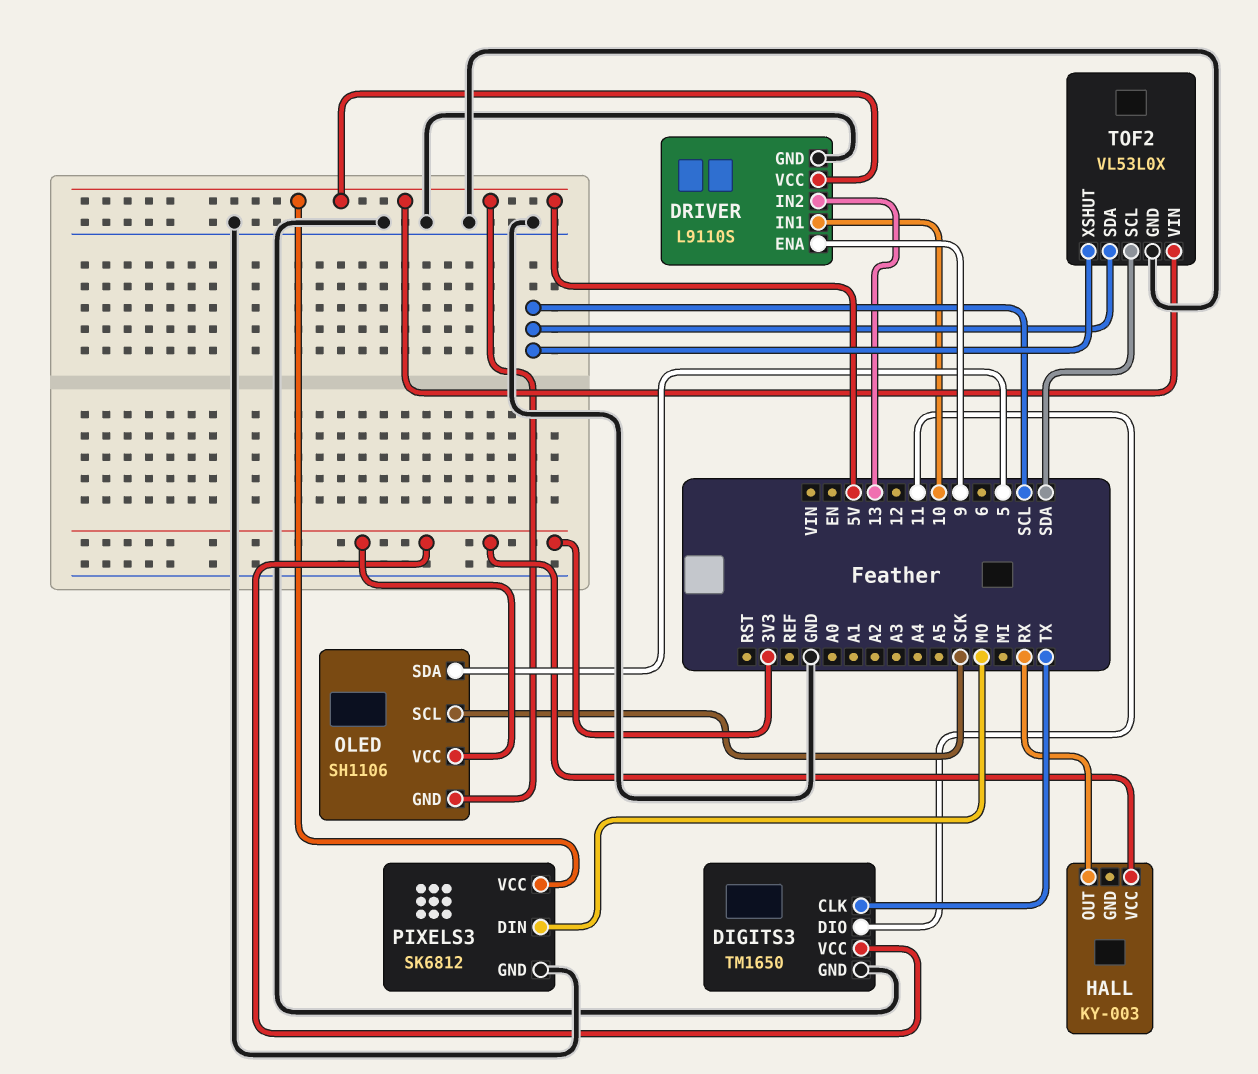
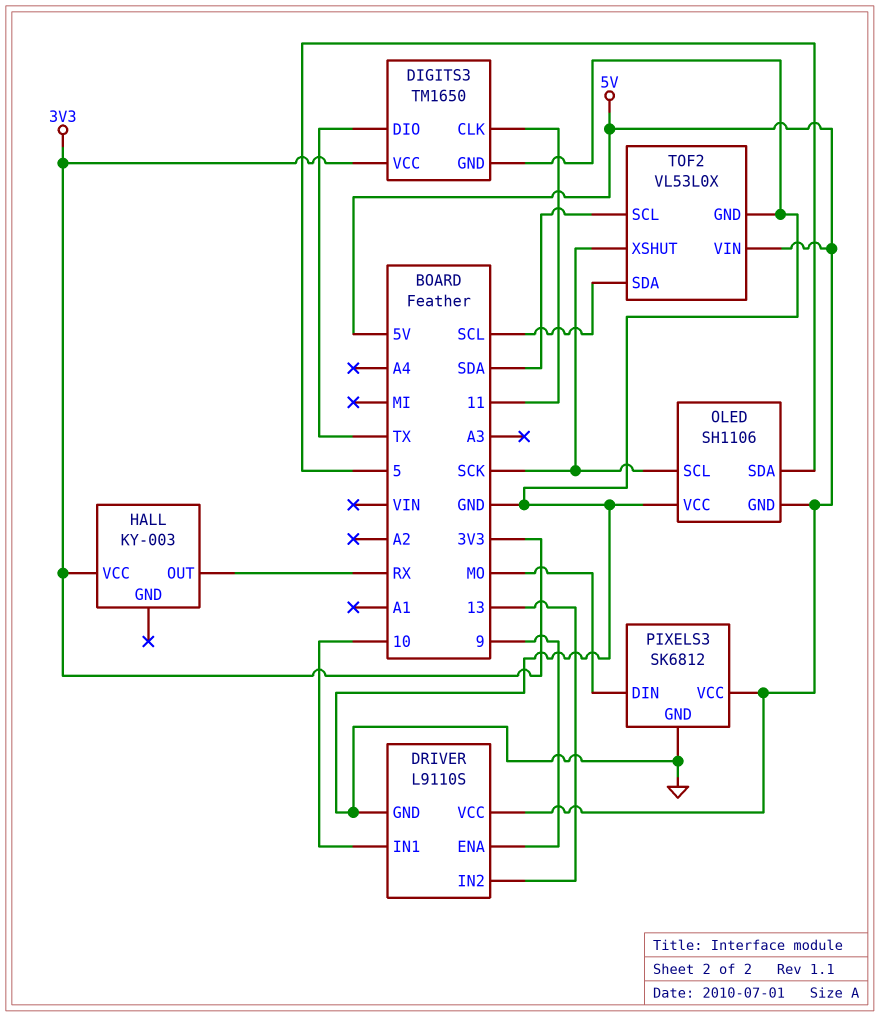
DIGITS3 pin CLK: TX -> 11
DIGITS3 pin DIO: 11 -> TX
OLED pin VCC: 3V3 -> GND
TOF2 pin XSHUT: SCL -> SCK

